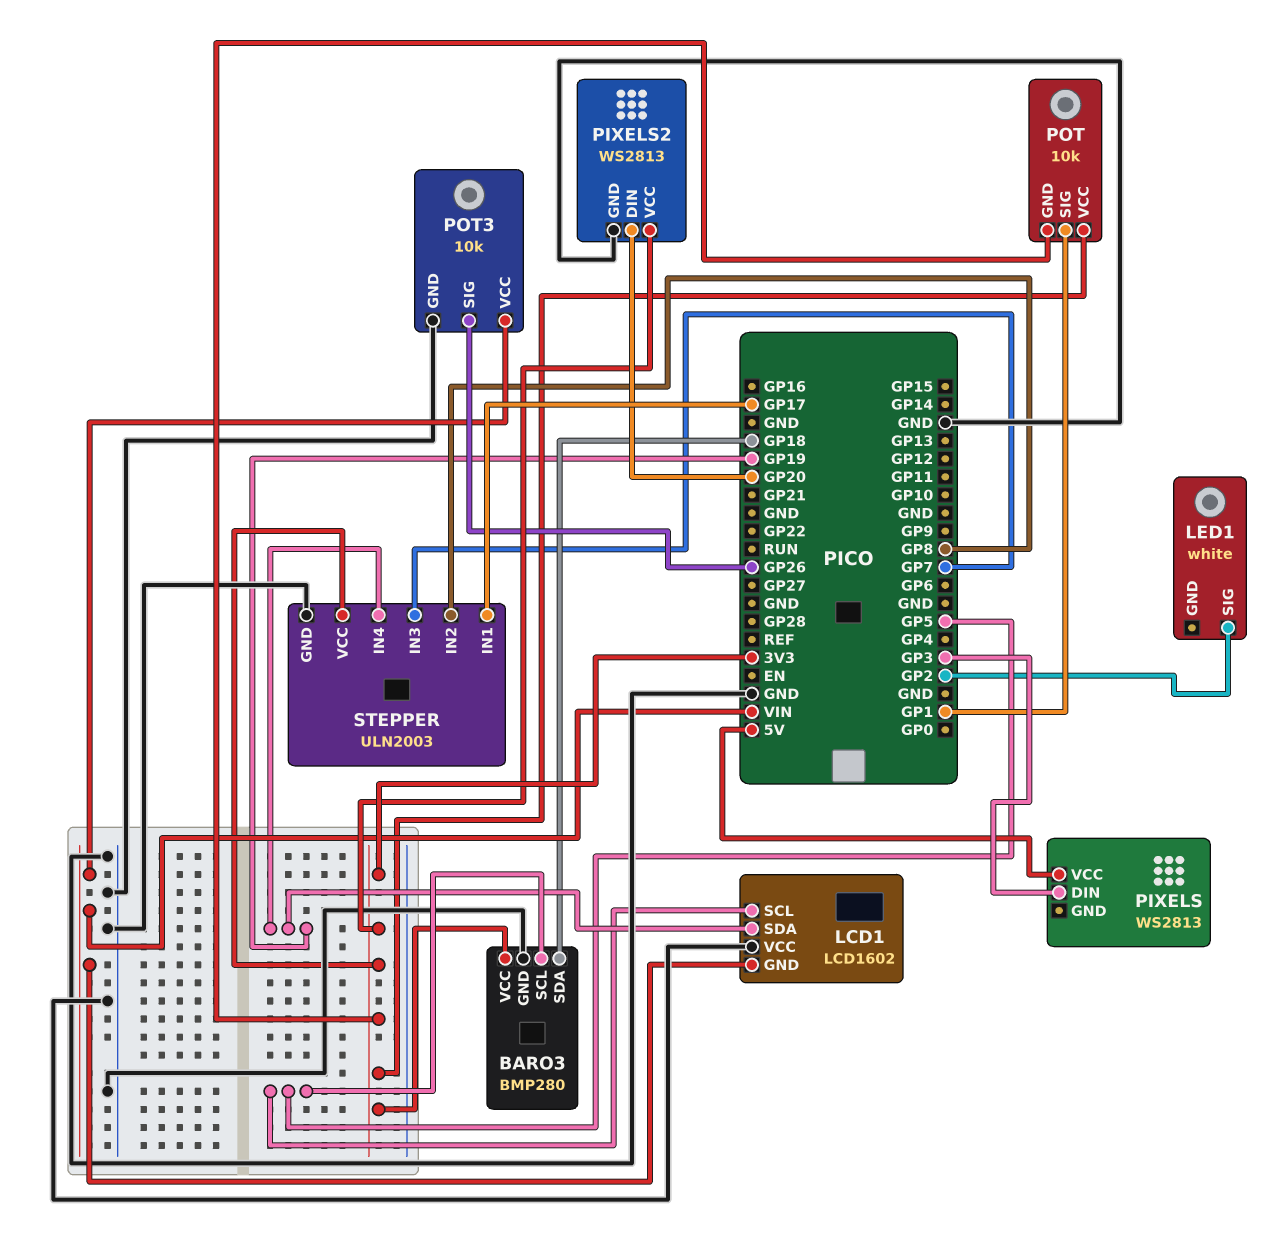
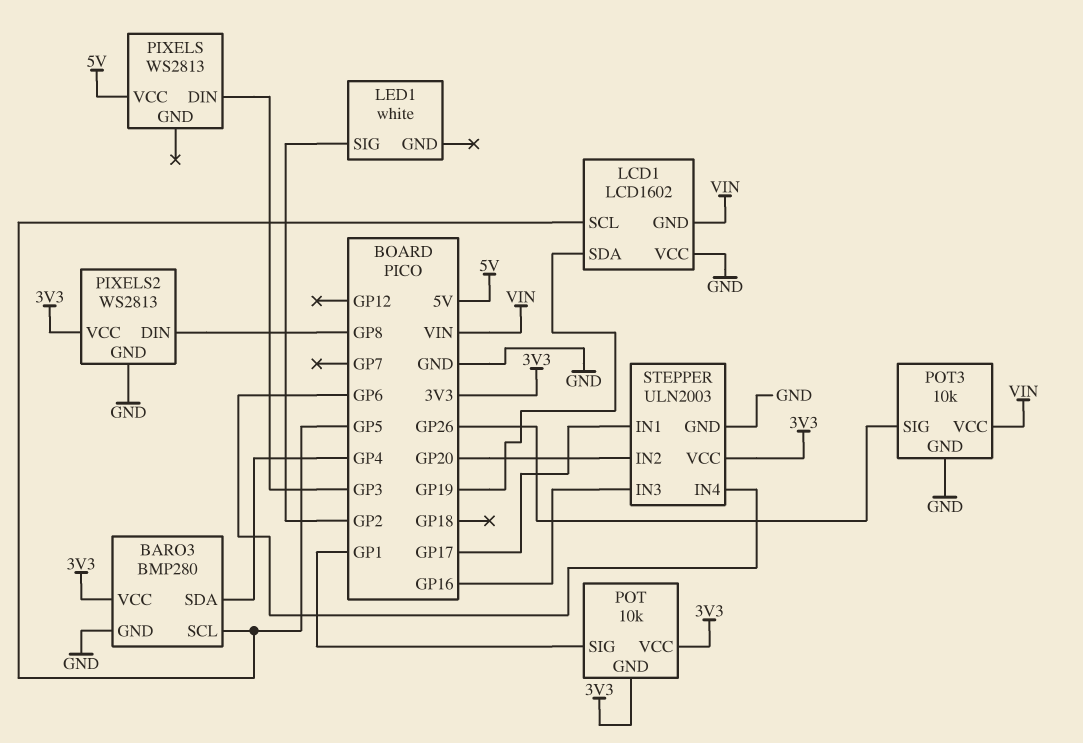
BARO3 pin SDA: GP18 -> GP4
PIXELS2 pin DIN: GP20 -> GP8
STEPPER pin IN2: GP8 -> GP20
STEPPER pin IN3: GP7 -> GP16
STEPPER pin IN4: GP19 -> GP6

